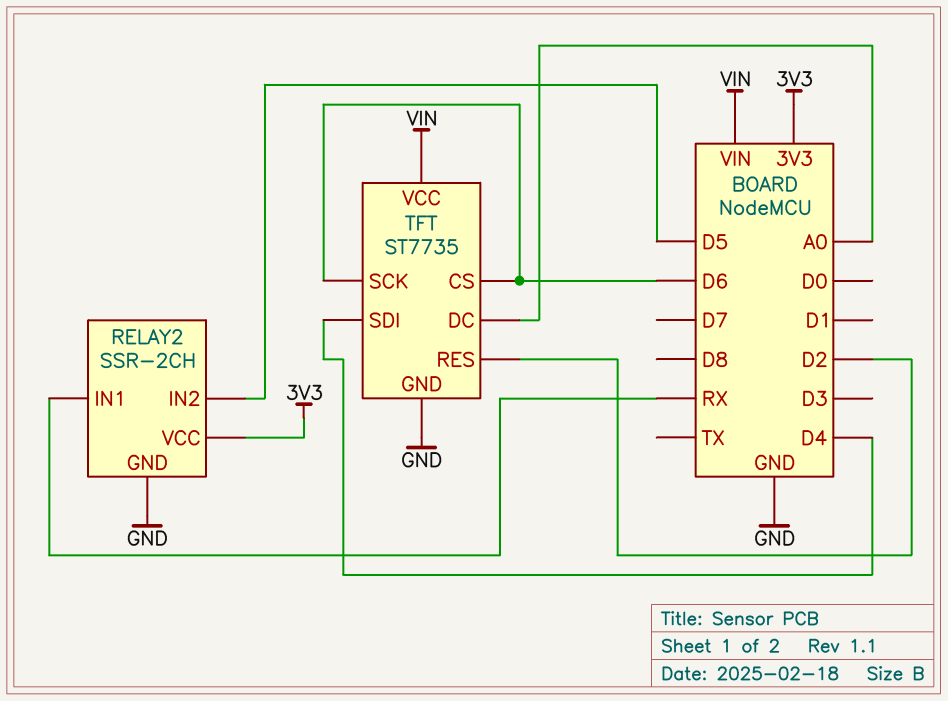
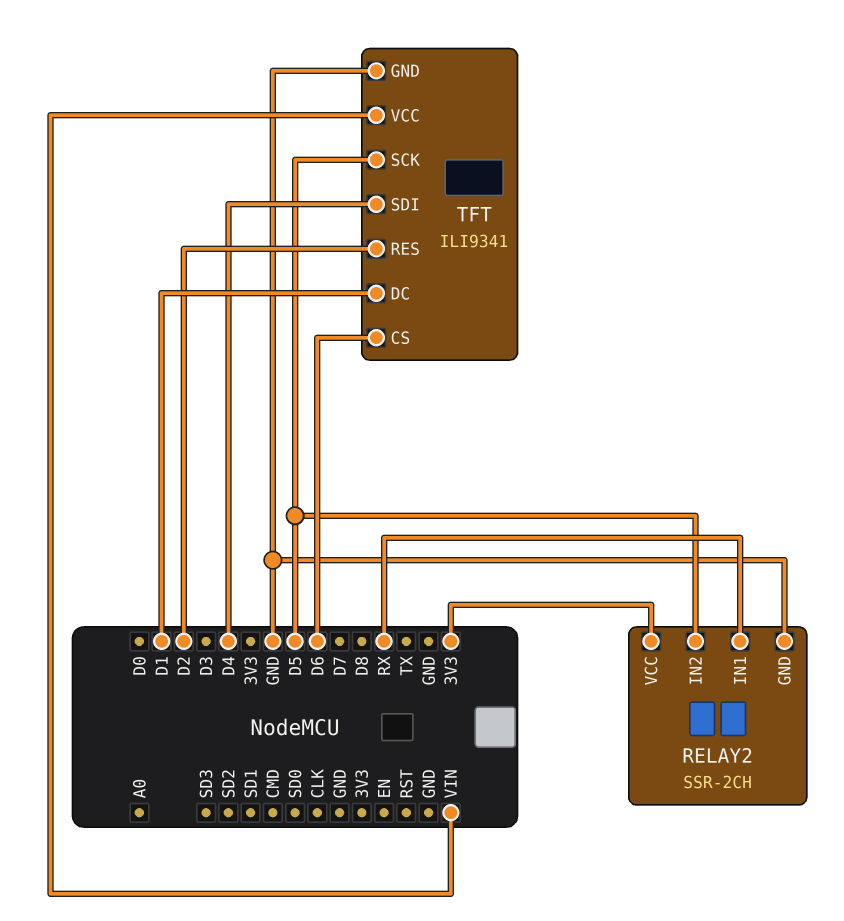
TFT: ST7735 -> ILI9341
TFT pin DC: A0 -> D1
TFT pin SCK: D6 -> D5

